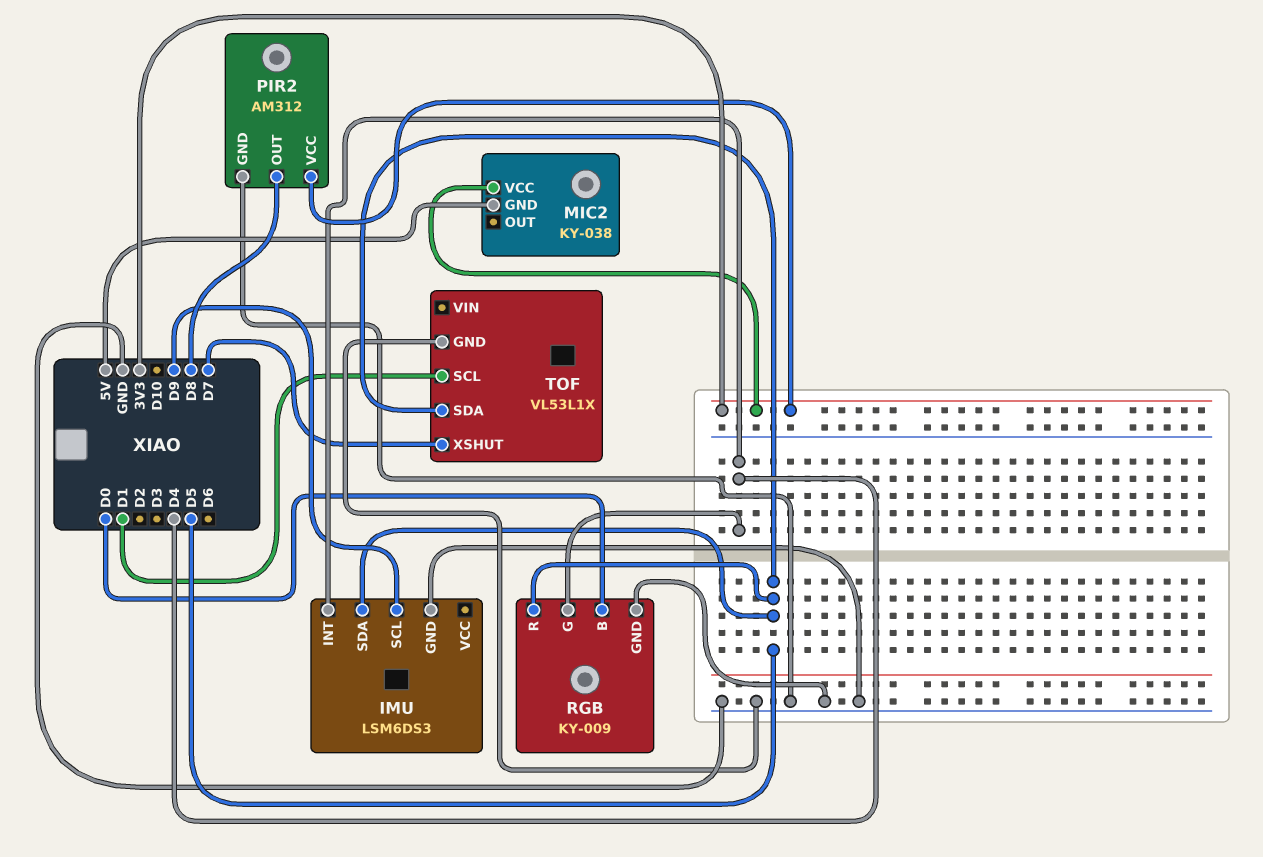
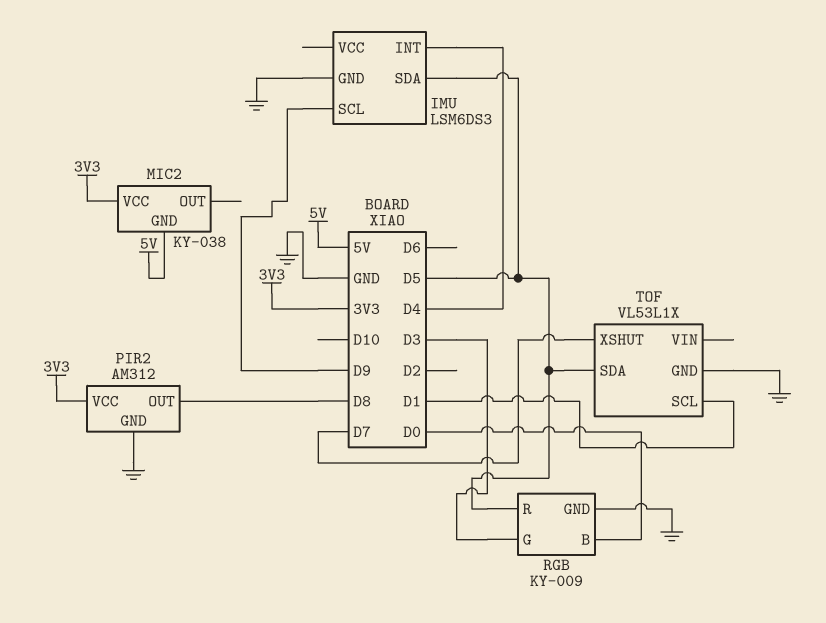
RGB pin G: D4 -> D3

